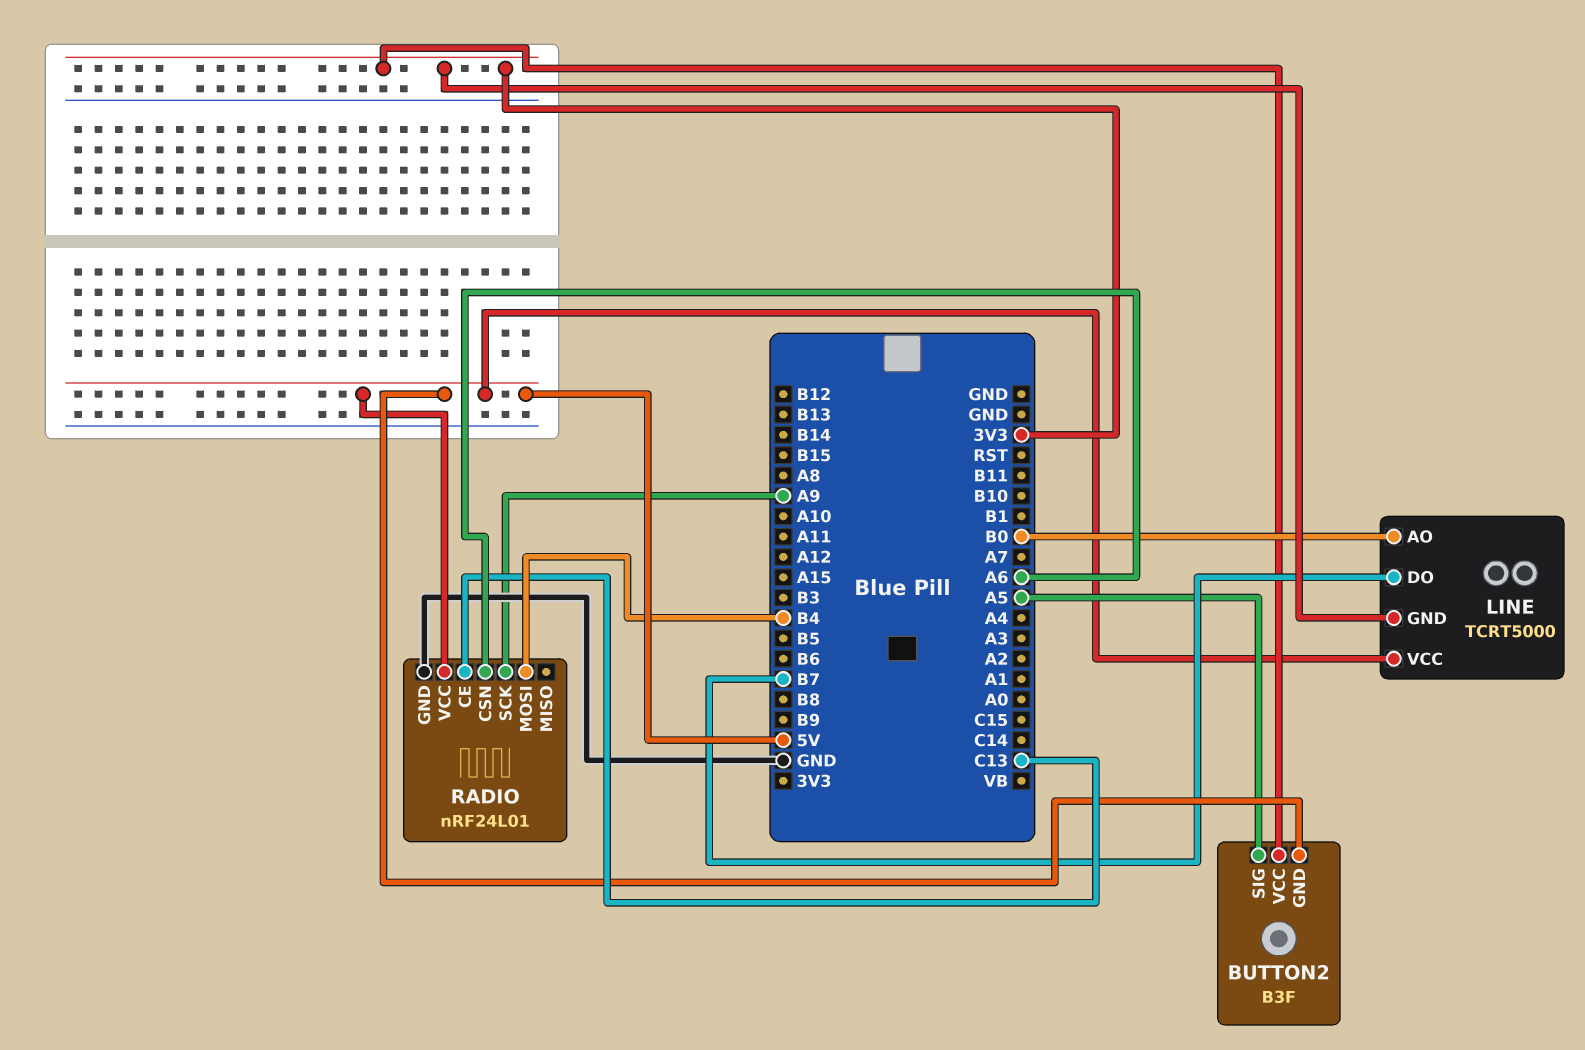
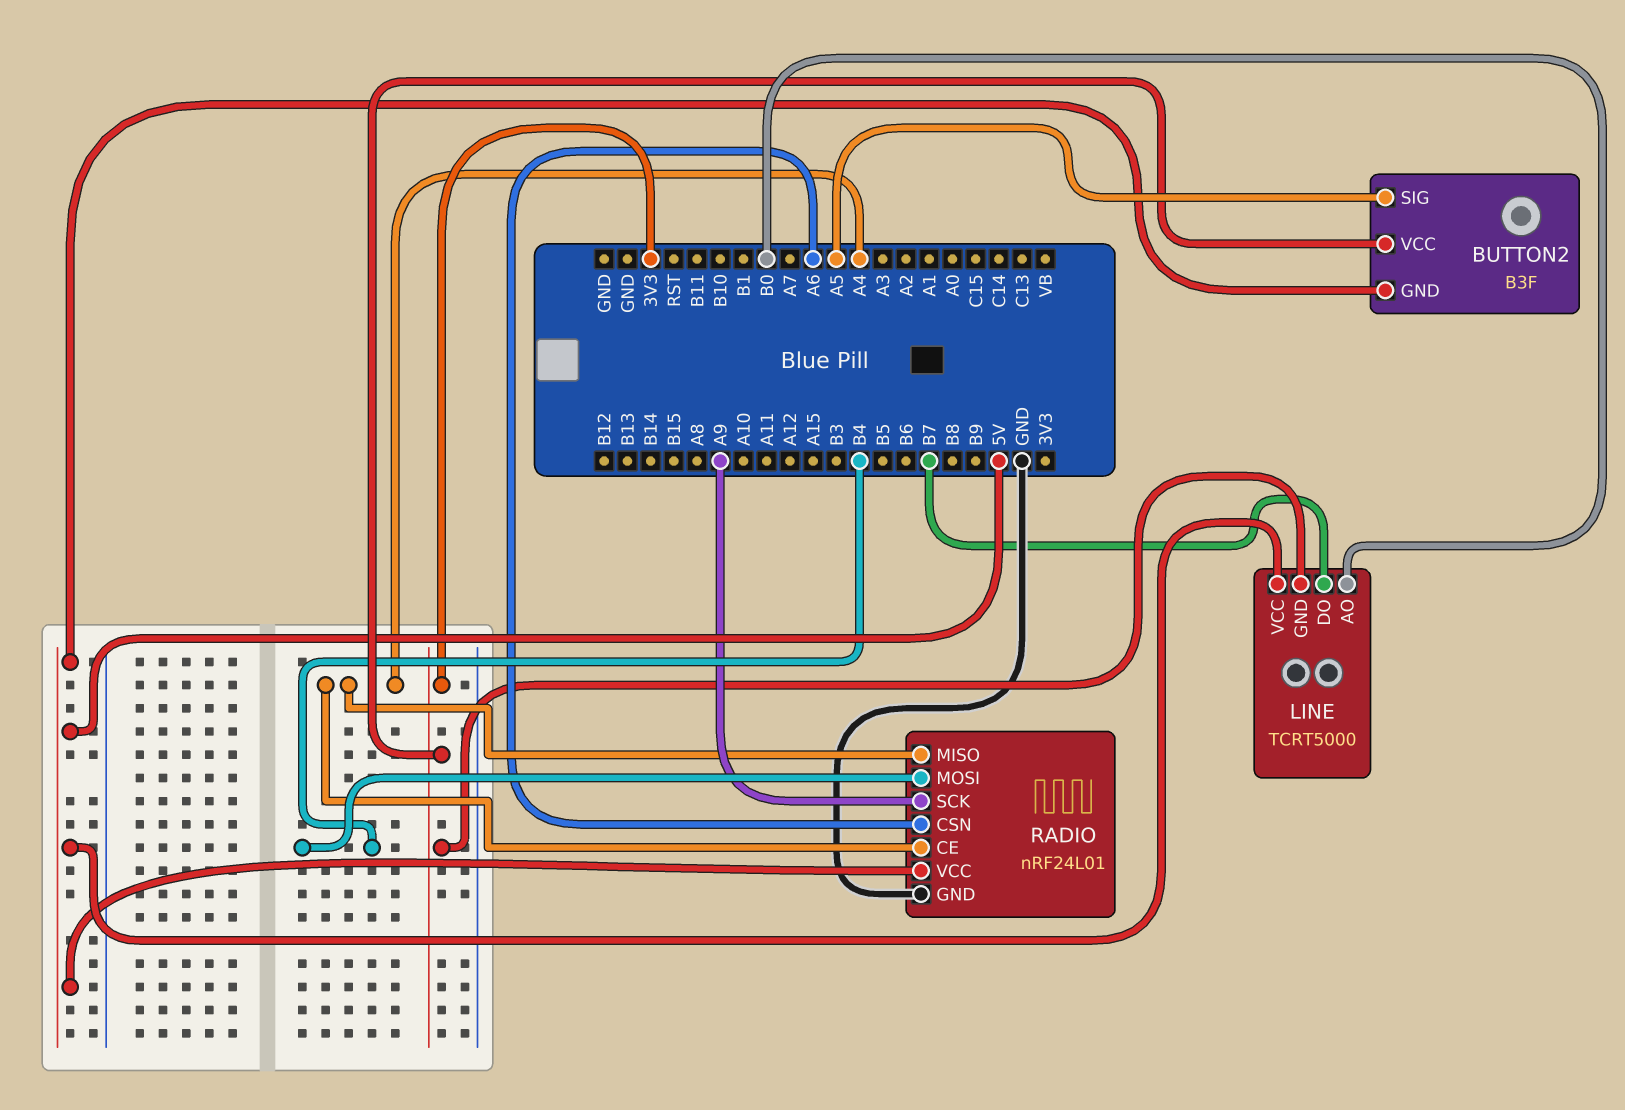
RADIO pin CE: C13 -> A4
RADIO pin MISO: none -> A4

